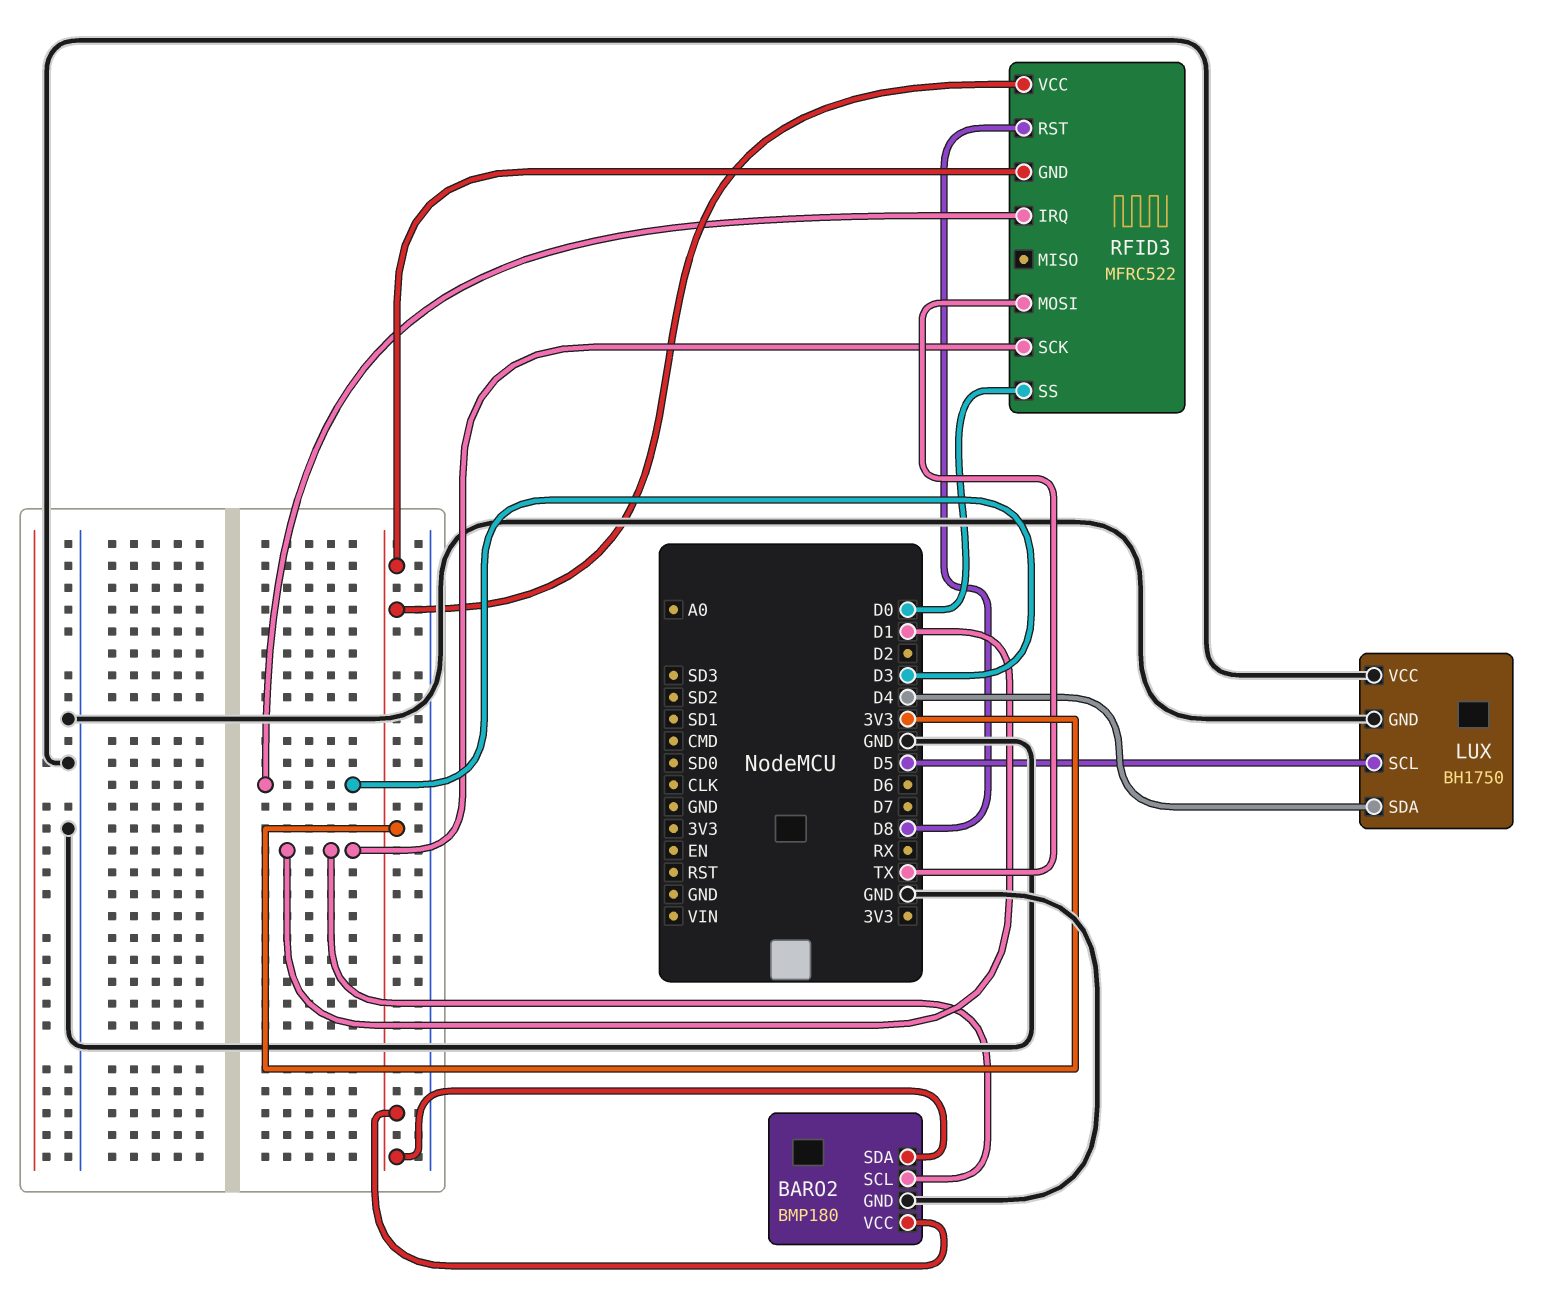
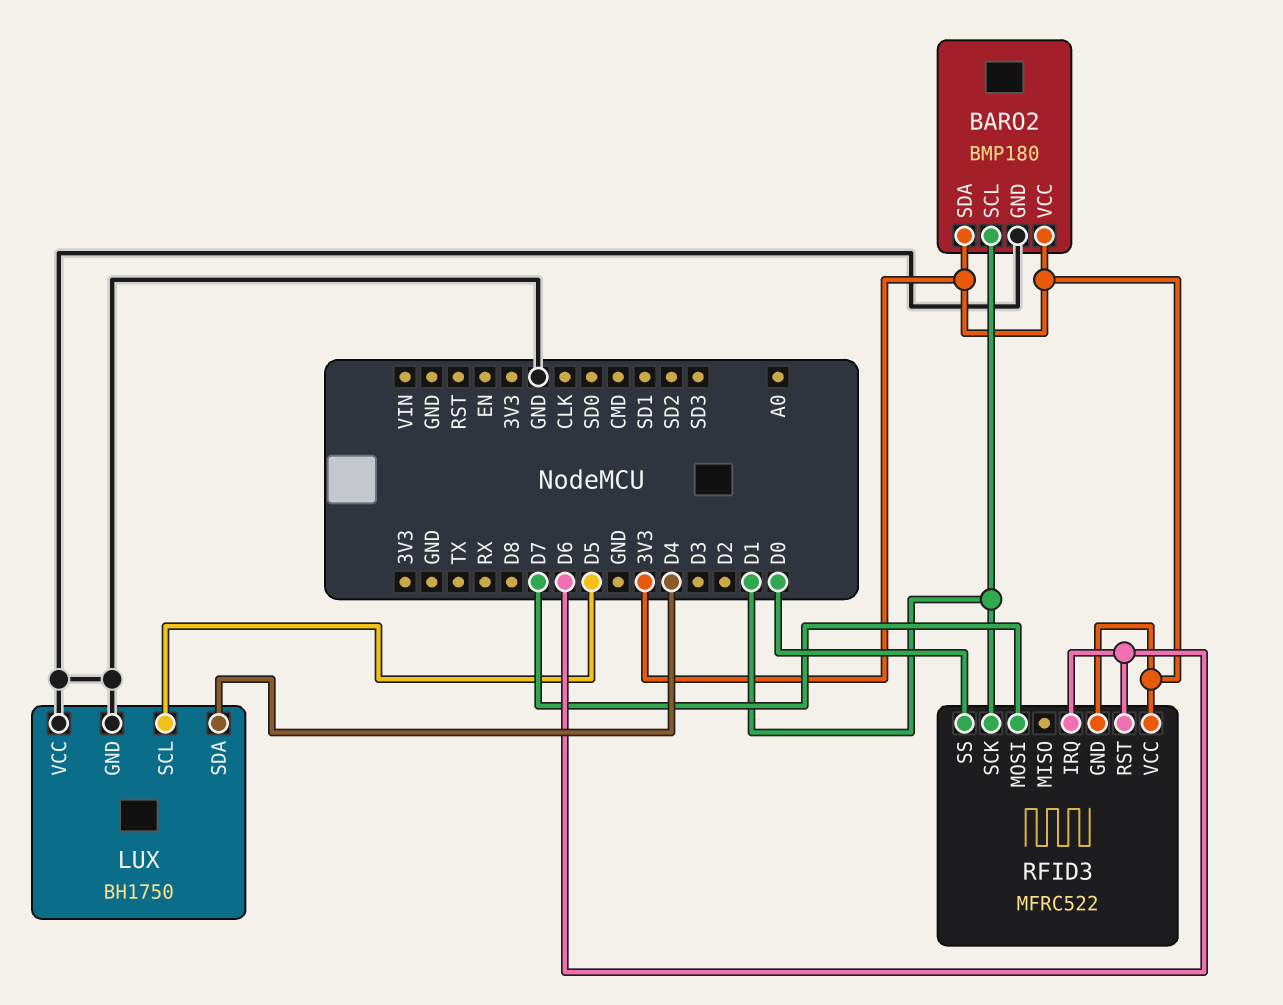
RFID3 pin IRQ: D3 -> D6
RFID3 pin MOSI: TX -> D7
RFID3 pin RST: D8 -> D6

